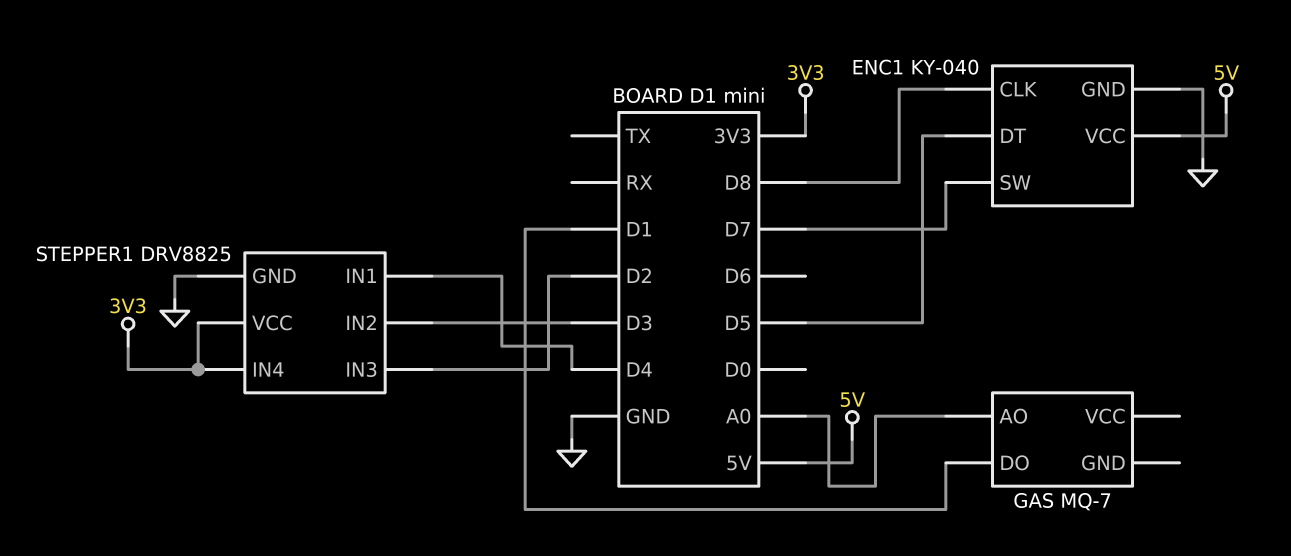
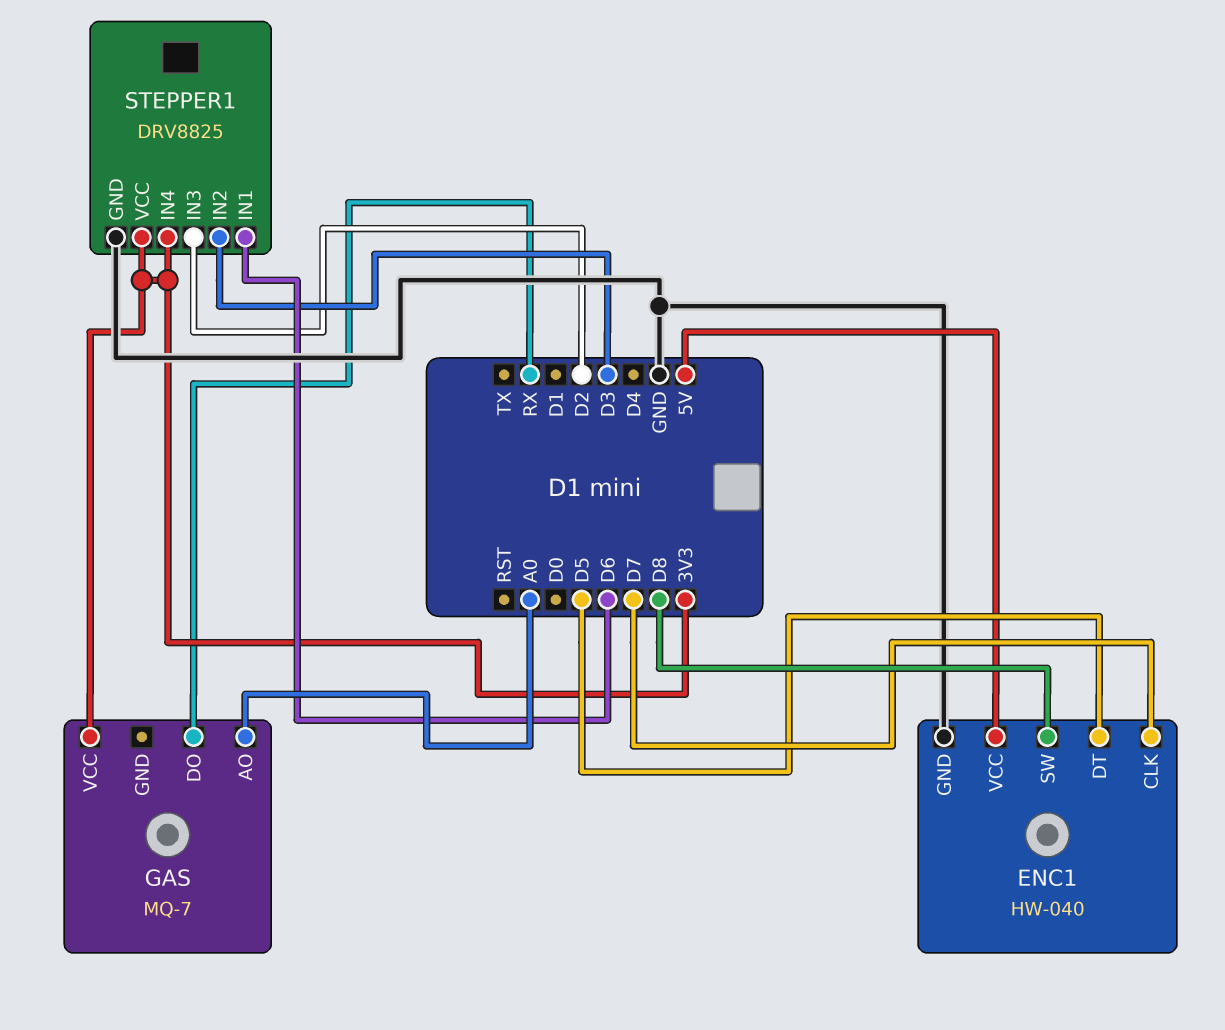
ENC1: KY-040 -> HW-040
ENC1 pin CLK: D8 -> D7
ENC1 pin SW: D7 -> D8
GAS pin DO: D1 -> RX
GAS pin VCC: none -> 3V3
STEPPER1 pin IN1: D4 -> D6

